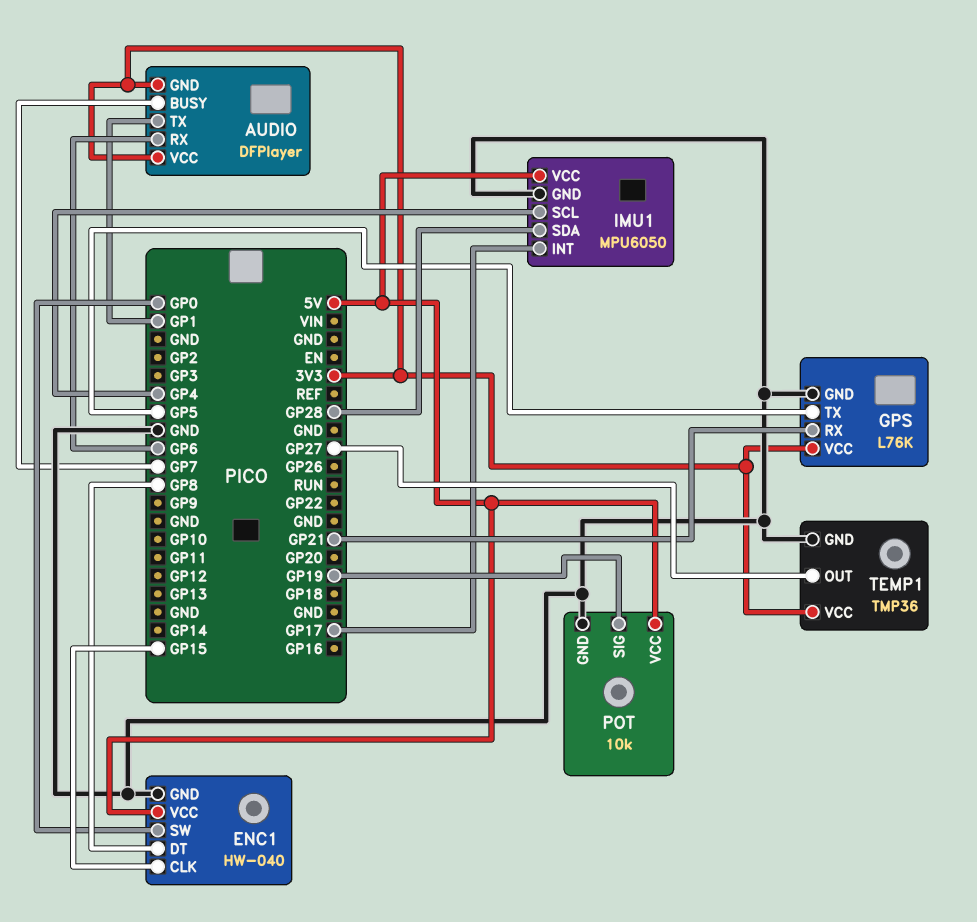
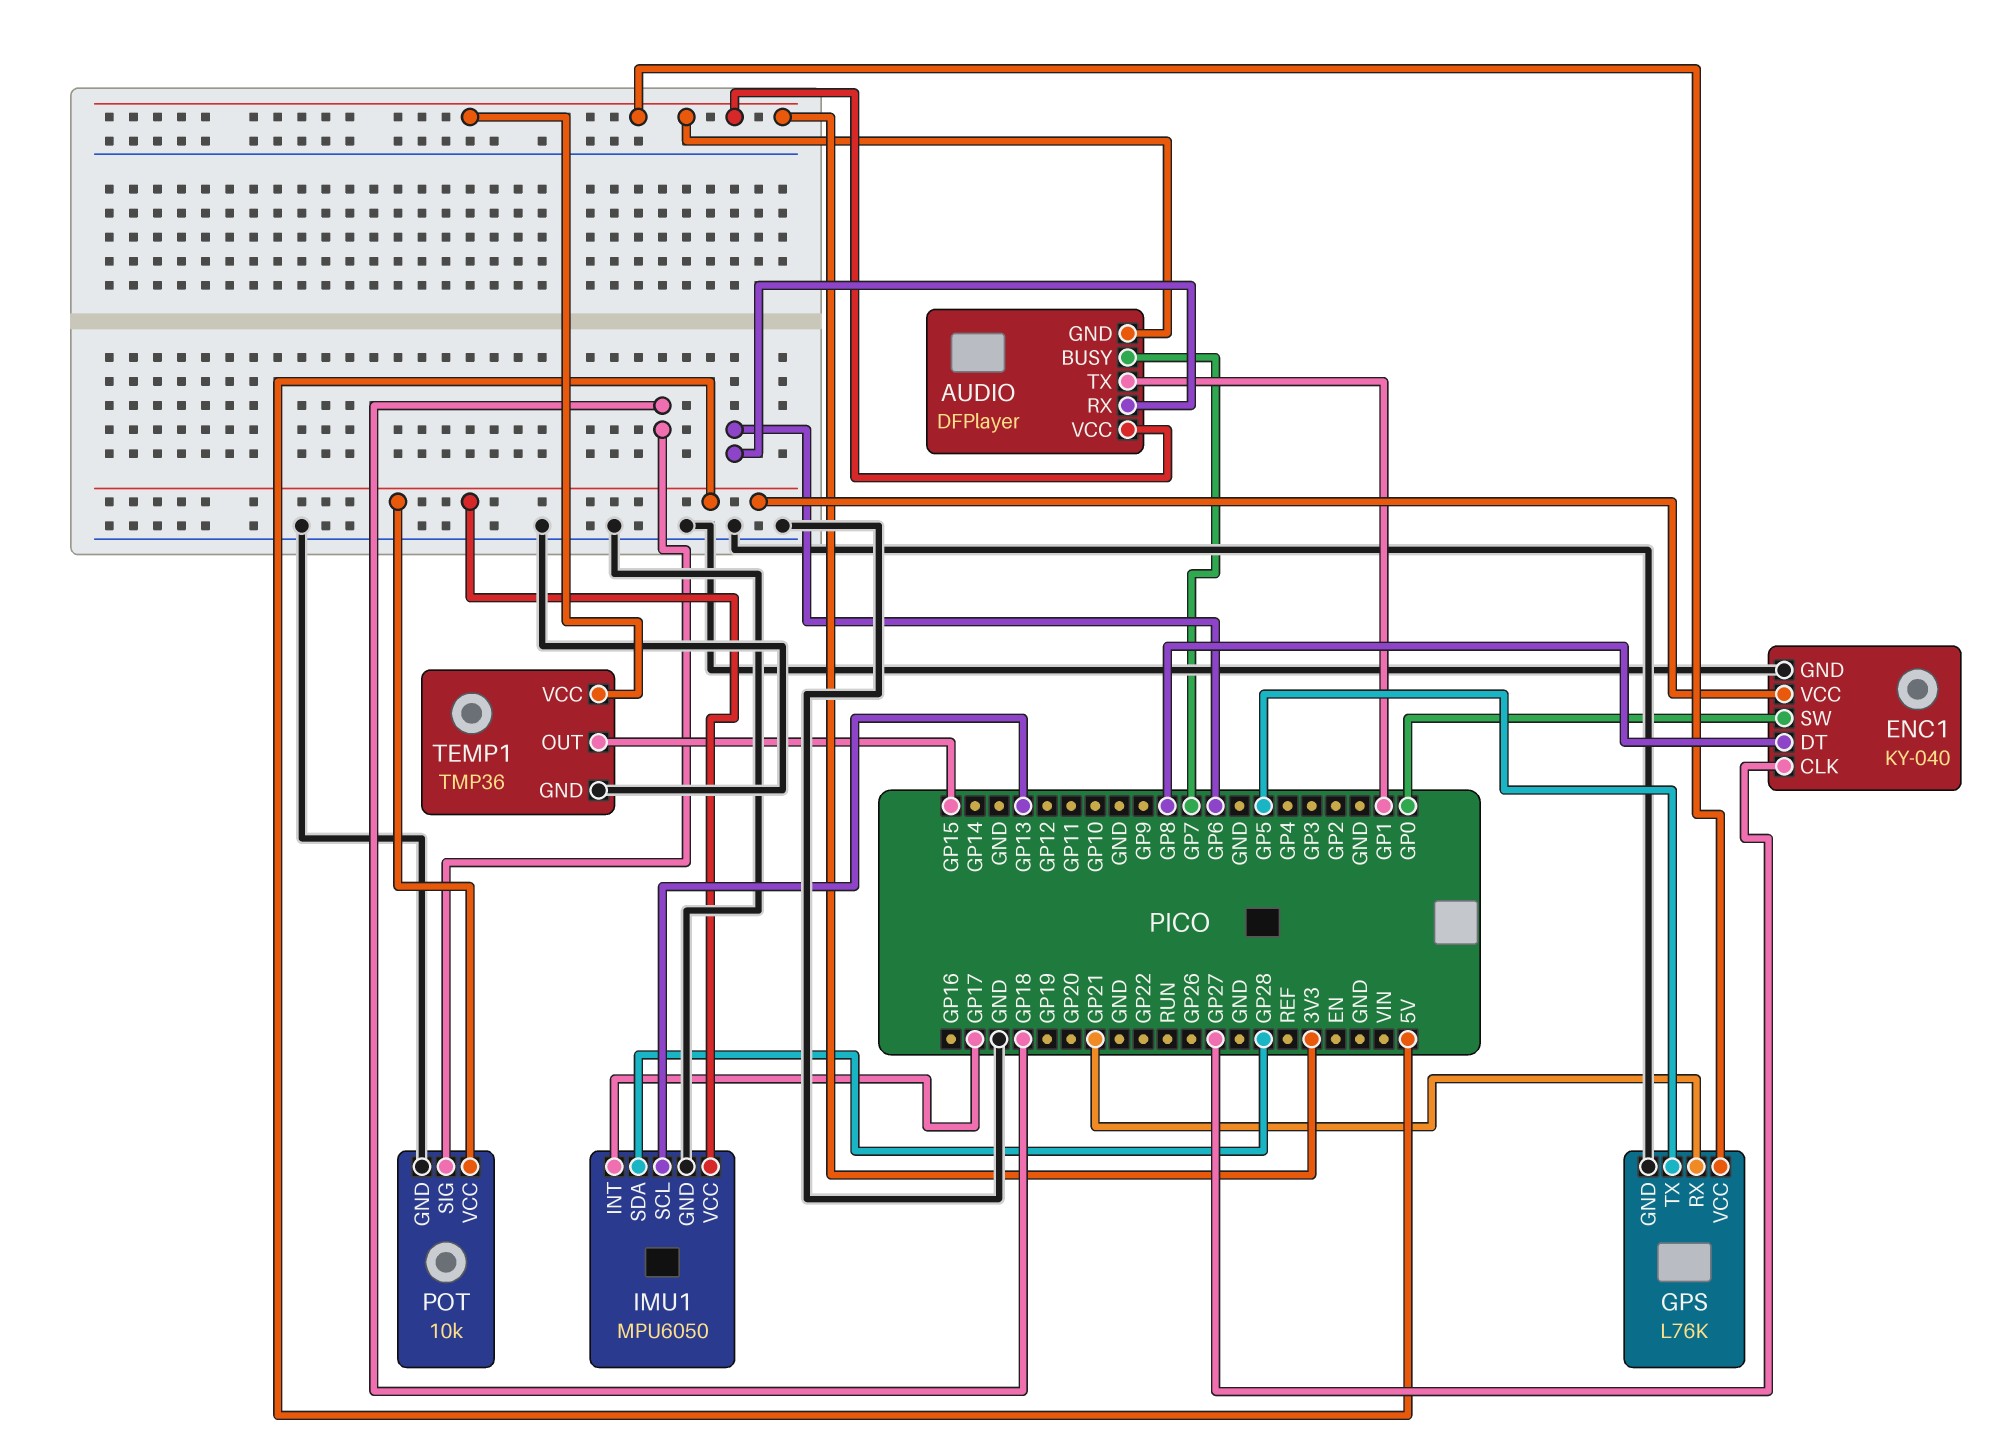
ENC1: HW-040 -> KY-040
ENC1 pin CLK: GP15 -> GP27
IMU1 pin SCL: GP4 -> GP13
POT pin SIG: GP19 -> GP18
TEMP1 pin OUT: GP27 -> GP15

